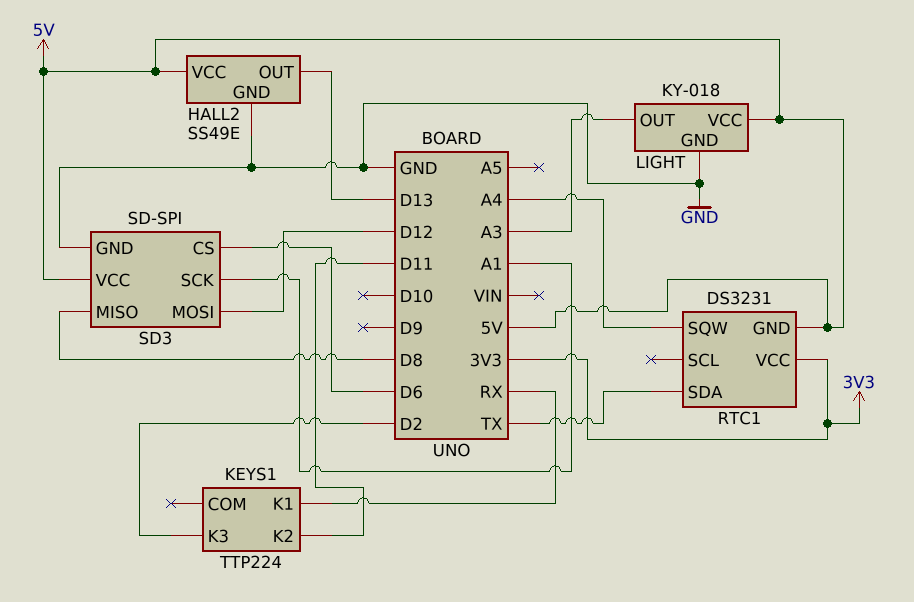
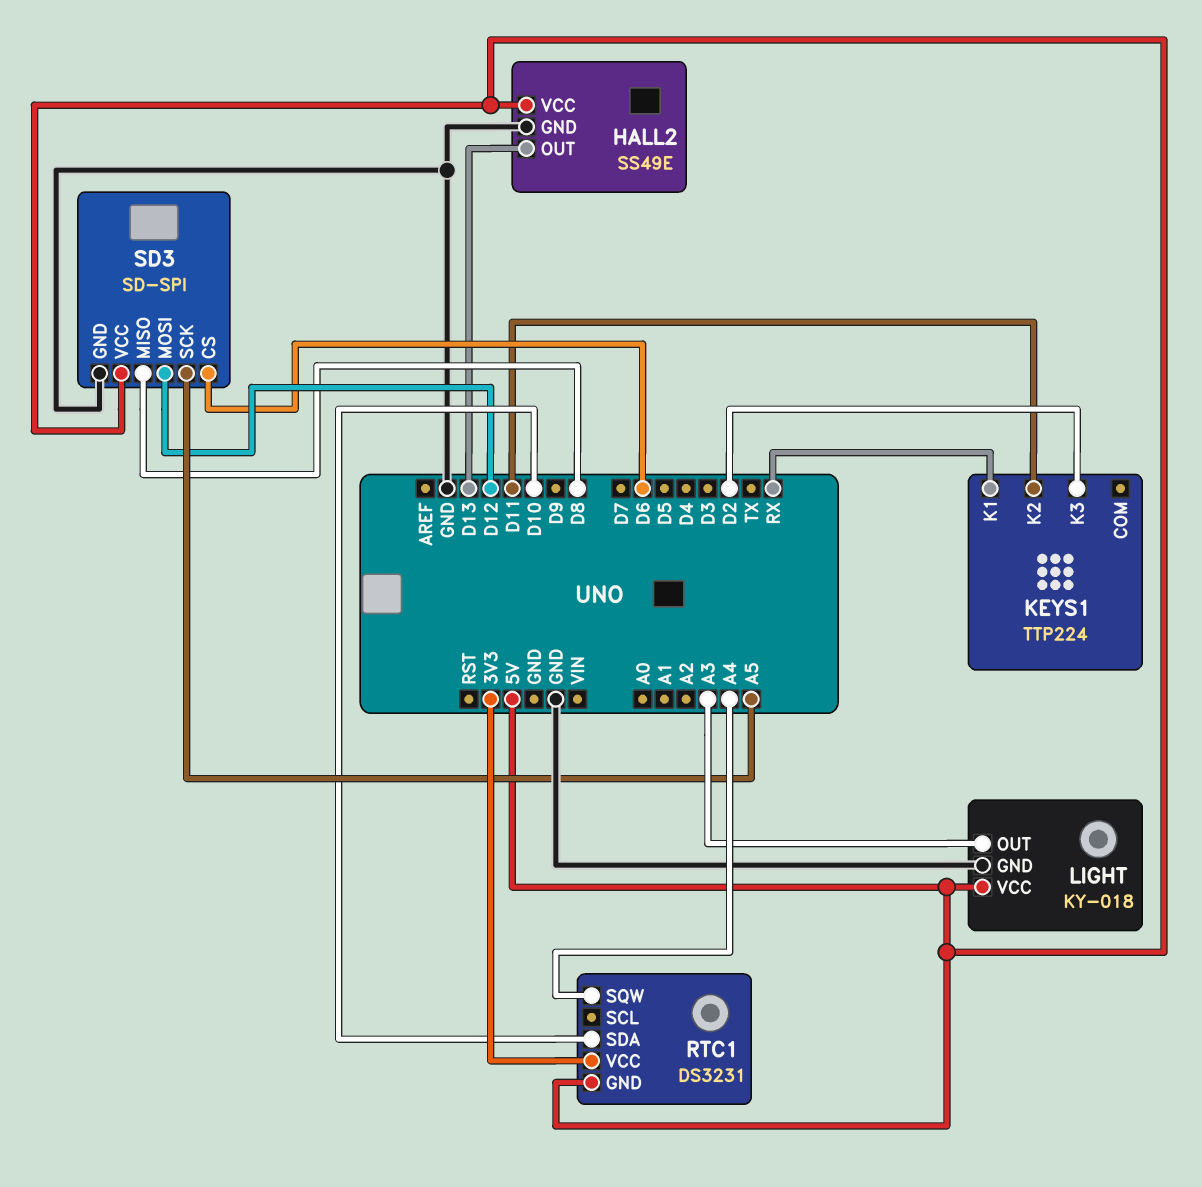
RTC1 pin SDA: TX -> D10
SD3 pin SCK: A1 -> A5

